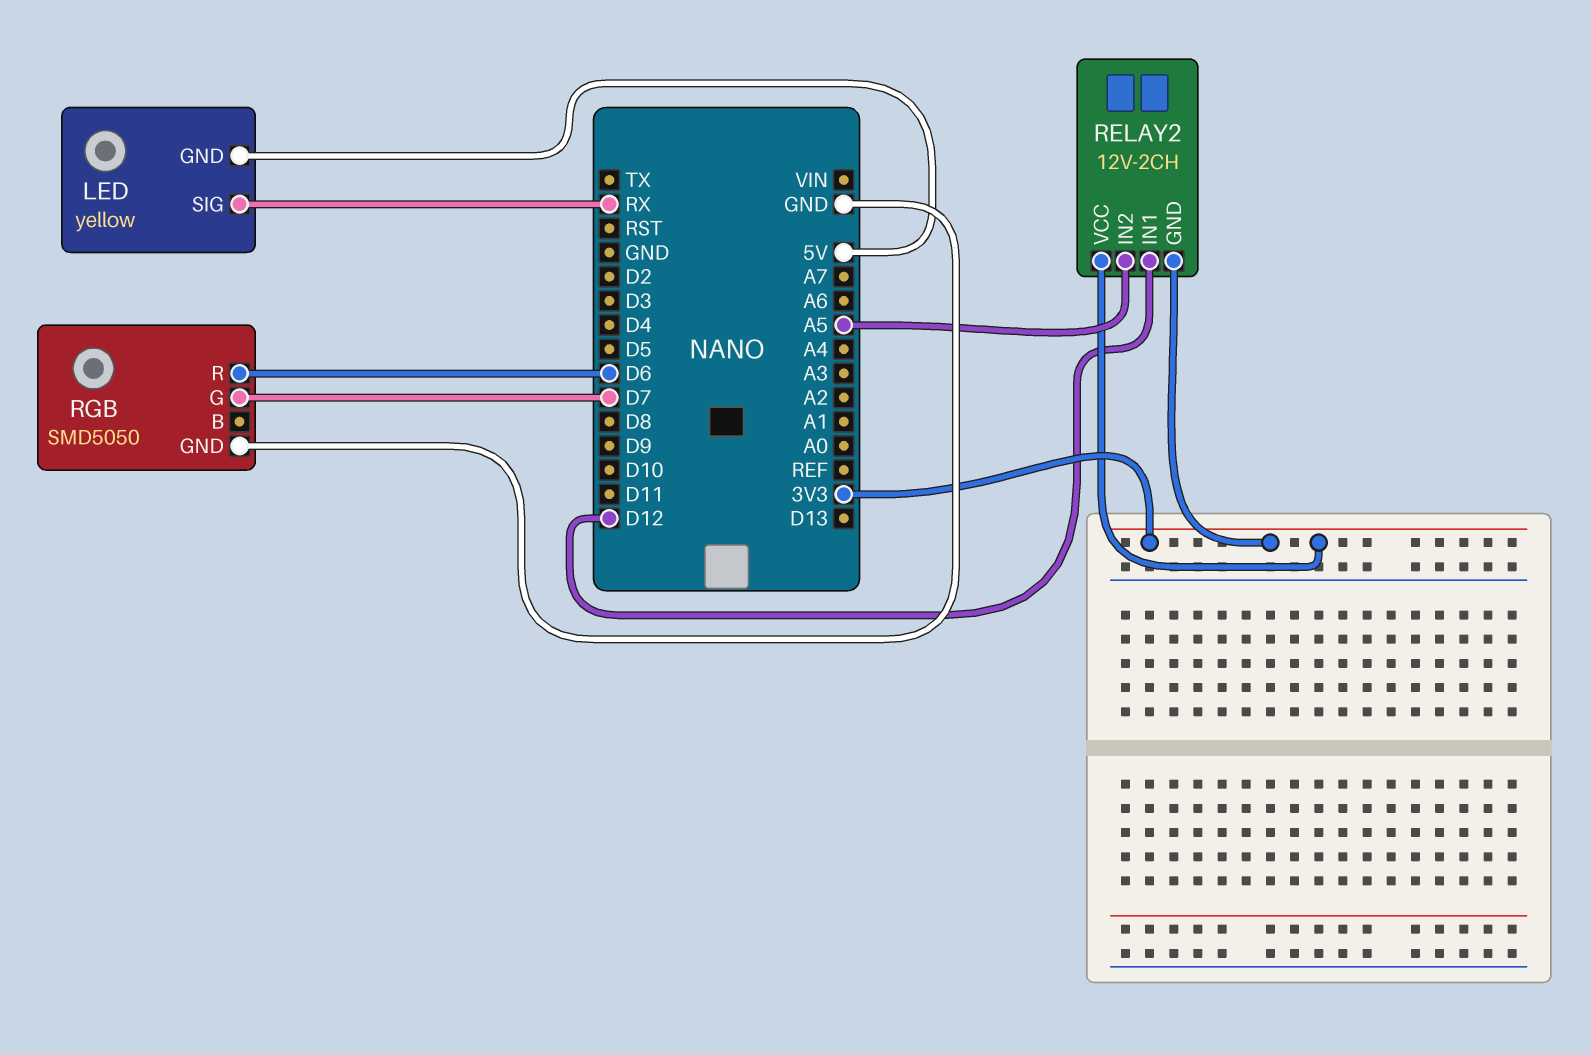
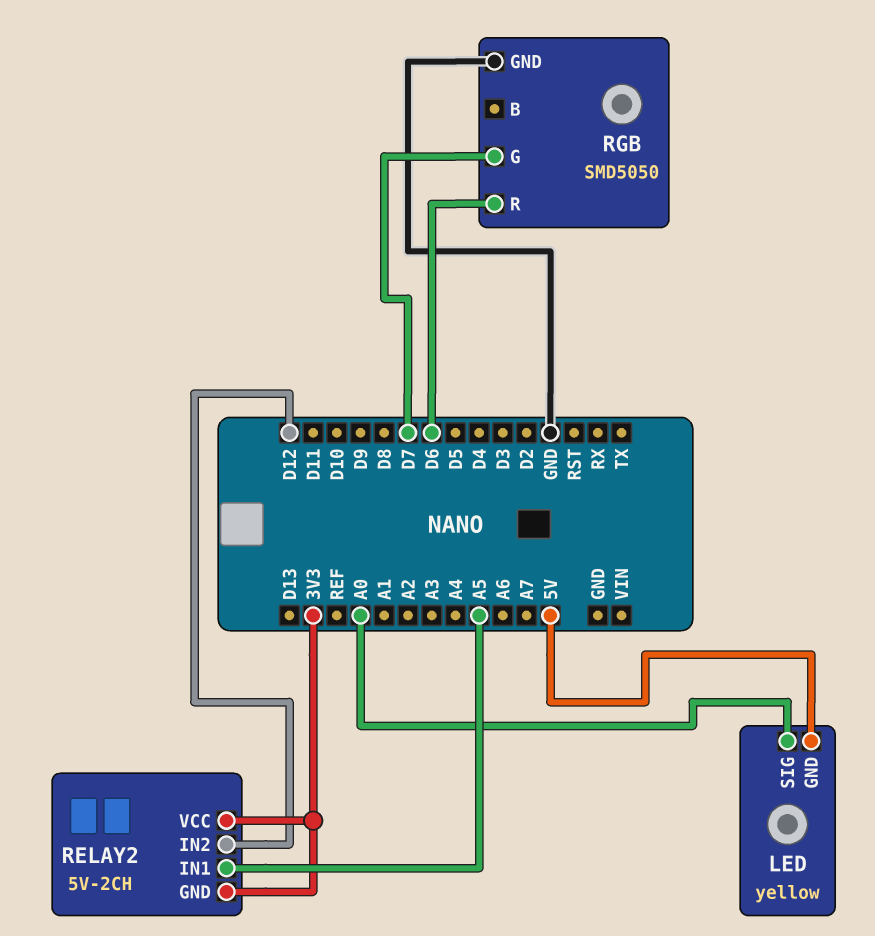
LED pin SIG: RX -> A0
RELAY2: 12V-2CH -> 5V-2CH
RELAY2 pin IN1: D12 -> A5
RELAY2 pin IN2: A5 -> D12

